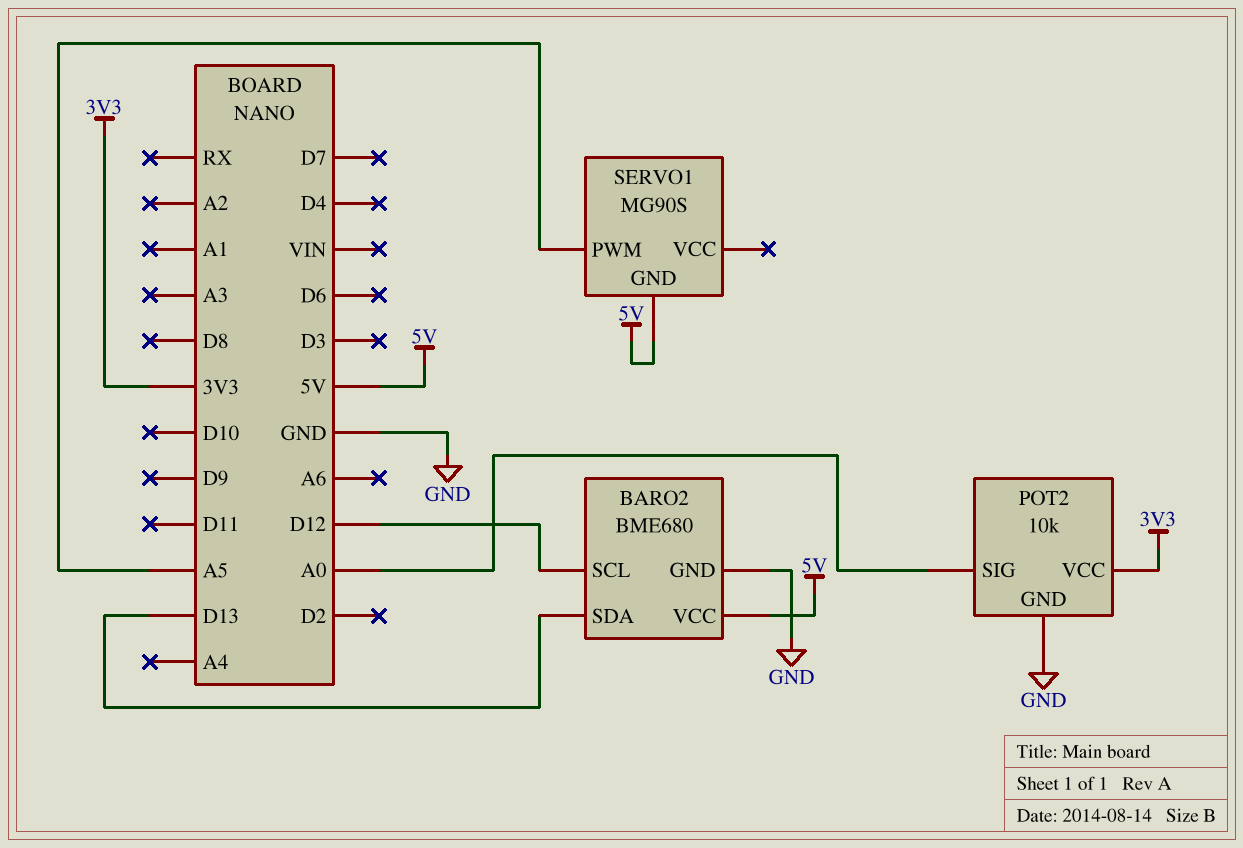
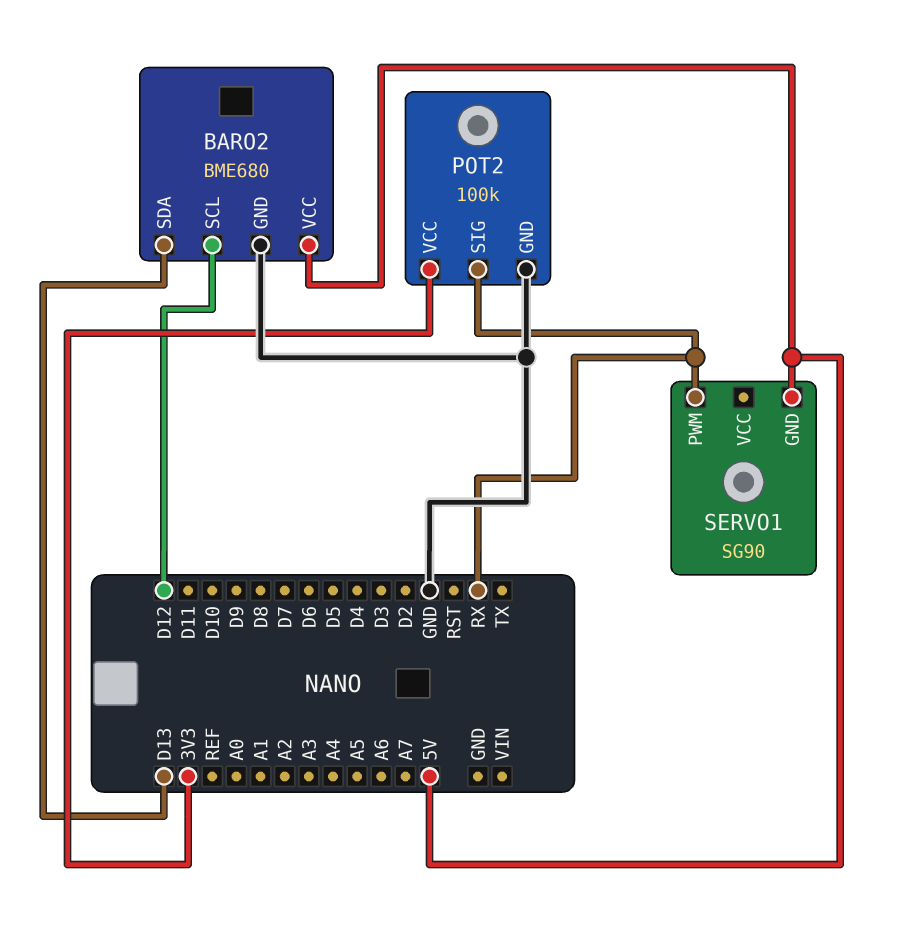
POT2: 10k -> 100k
POT2 pin SIG: A0 -> RX
SERVO1: MG90S -> SG90
SERVO1 pin PWM: A5 -> RX

